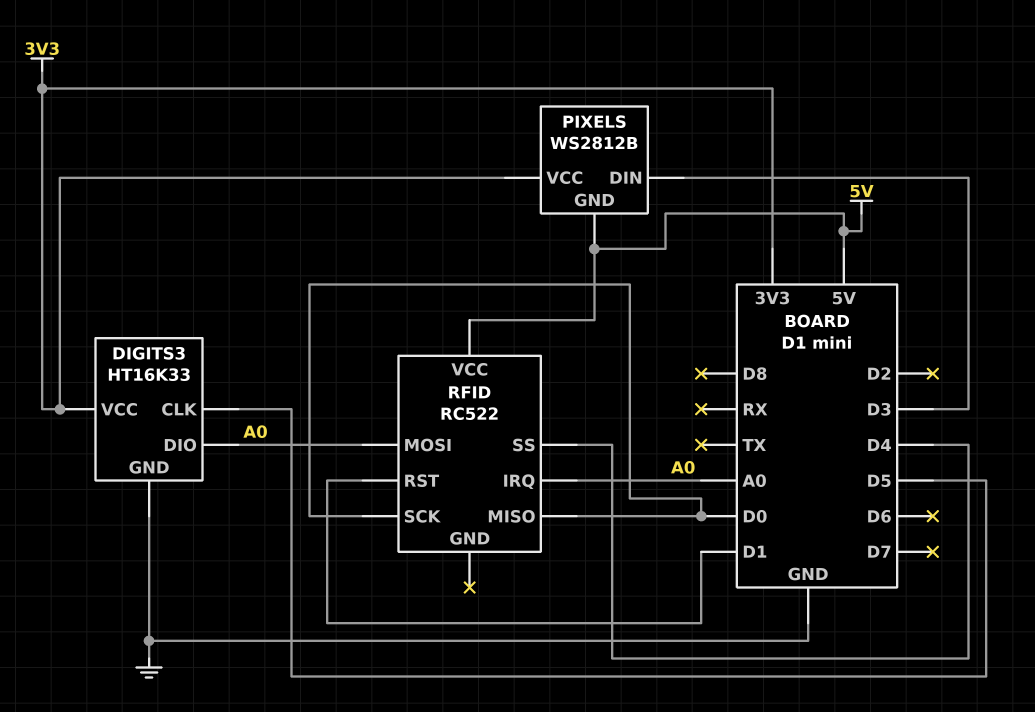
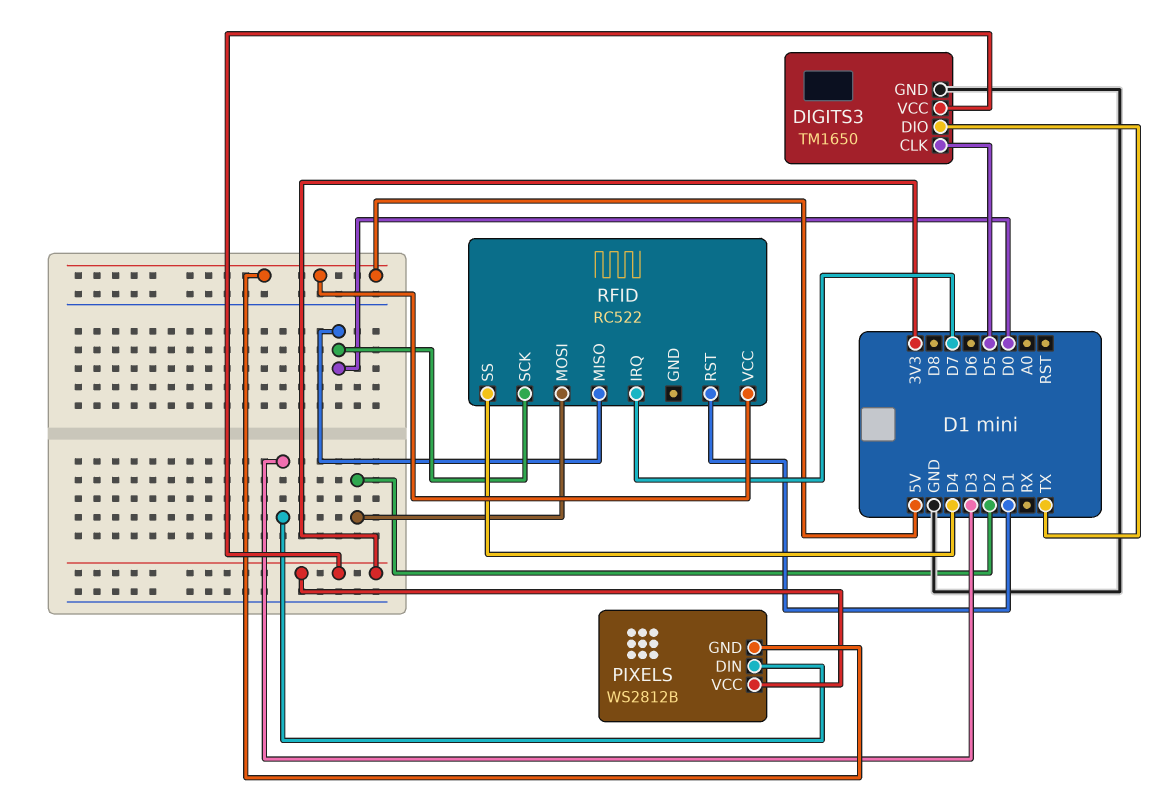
DIGITS3: HT16K33 -> TM1650
DIGITS3 pin DIO: A0 -> TX
RFID pin IRQ: A0 -> D7
RFID pin MOSI: A0 -> D2

